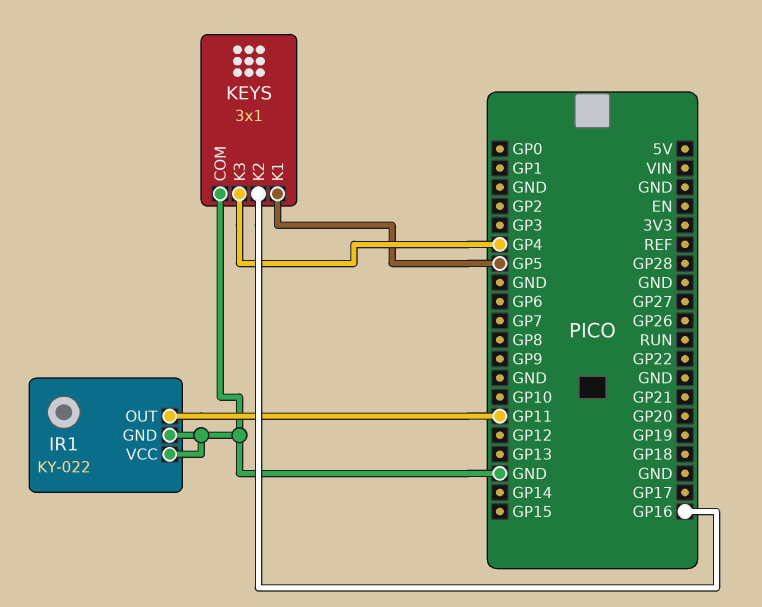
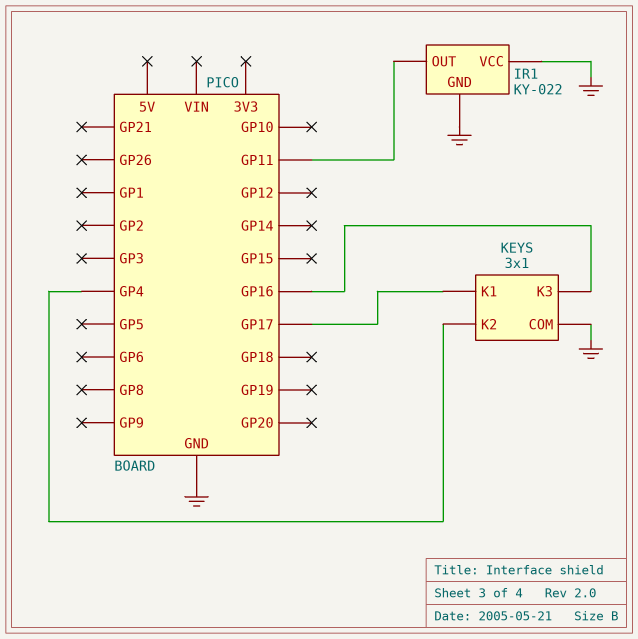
KEYS pin K1: GP5 -> GP17
KEYS pin K2: GP16 -> GP4
KEYS pin K3: GP4 -> GP16

